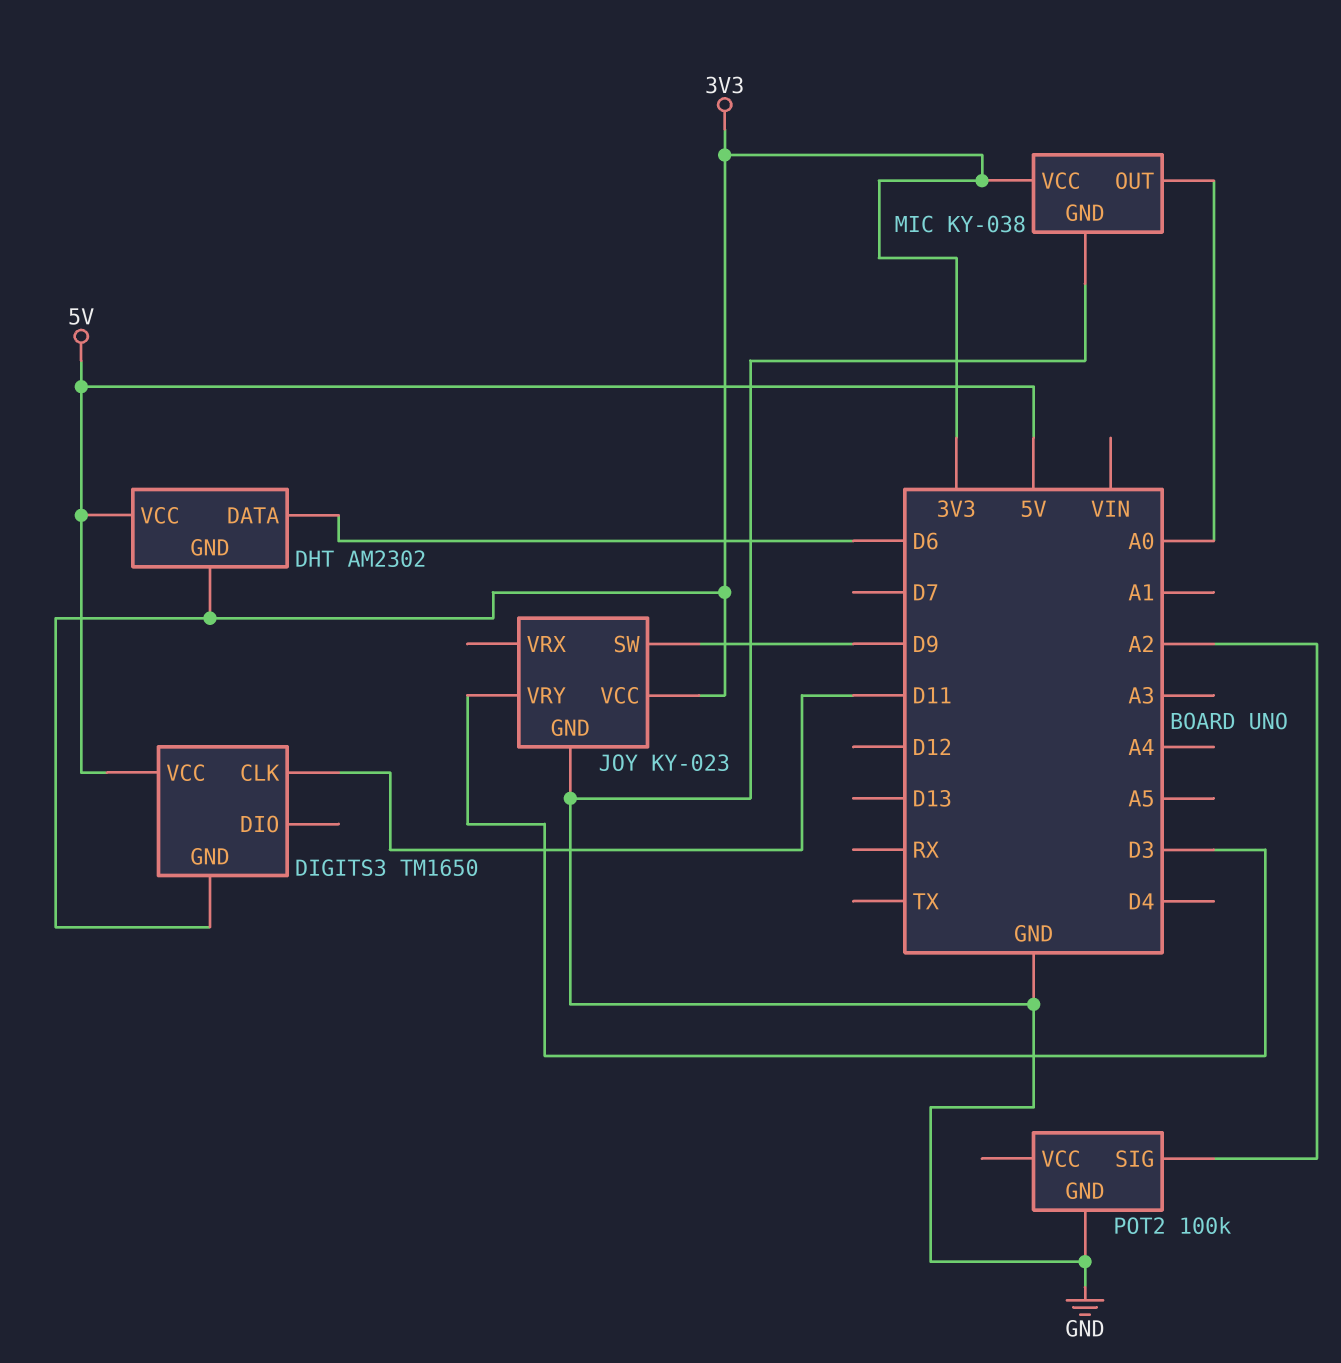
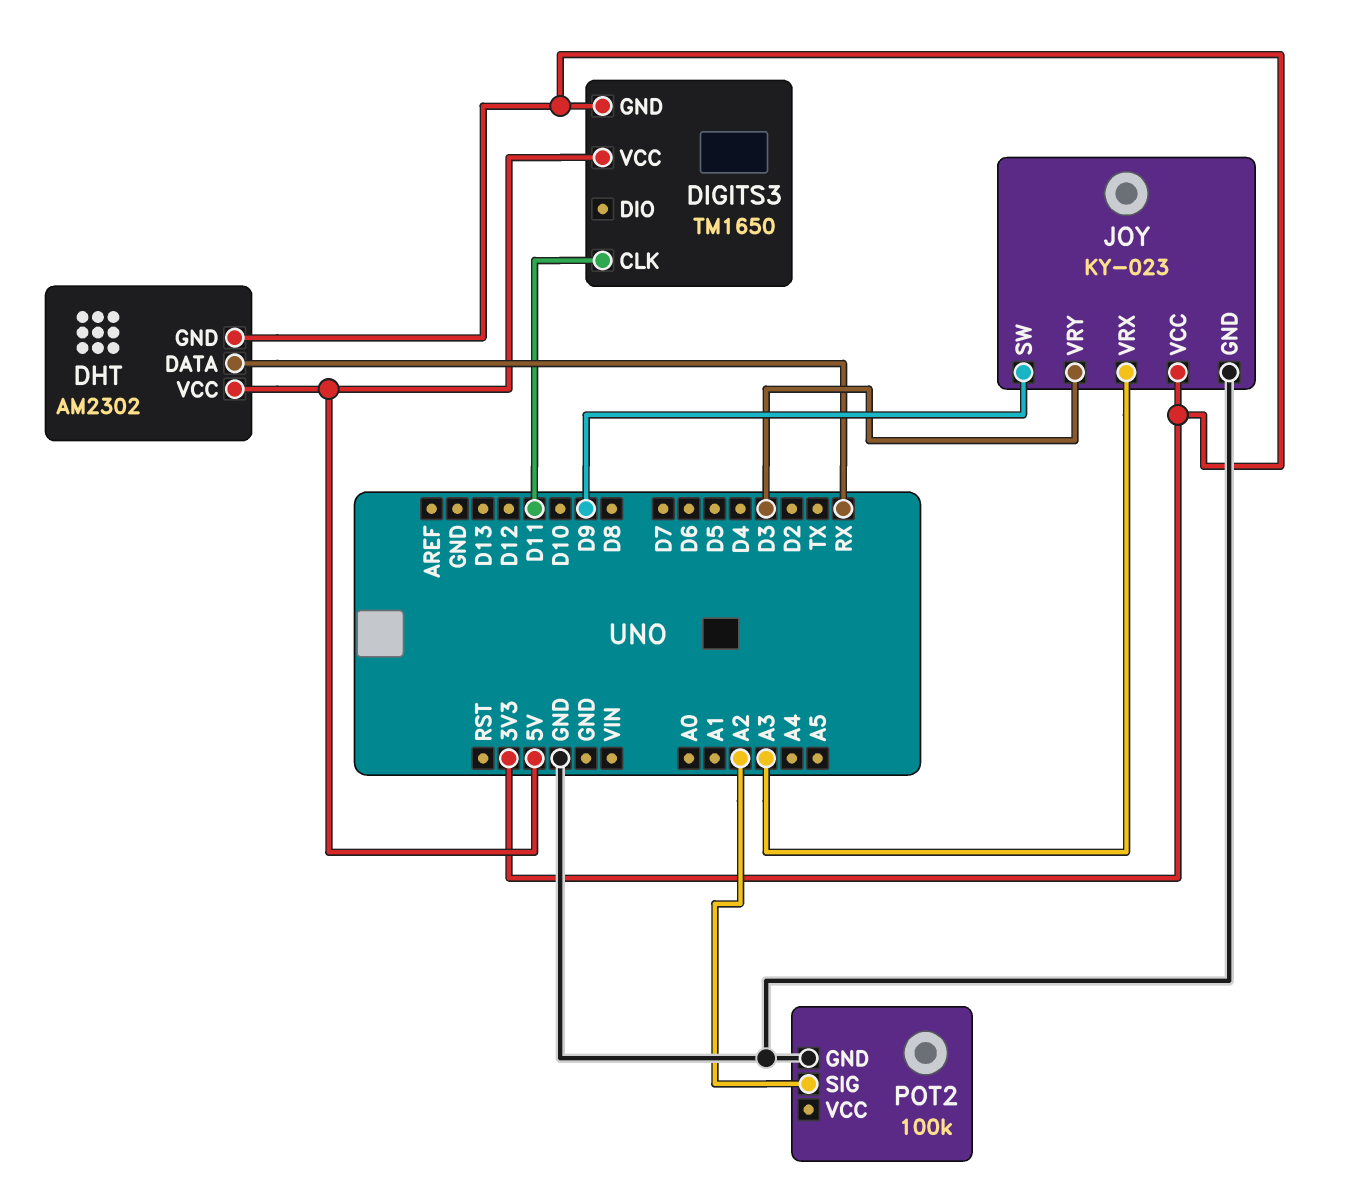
DHT pin DATA: D6 -> RX
JOY pin VRX: none -> A3
MIC: KY-038 -> none
MIC pin GND: GND -> none
MIC pin OUT: A0 -> none
MIC pin VCC: 3V3 -> none

